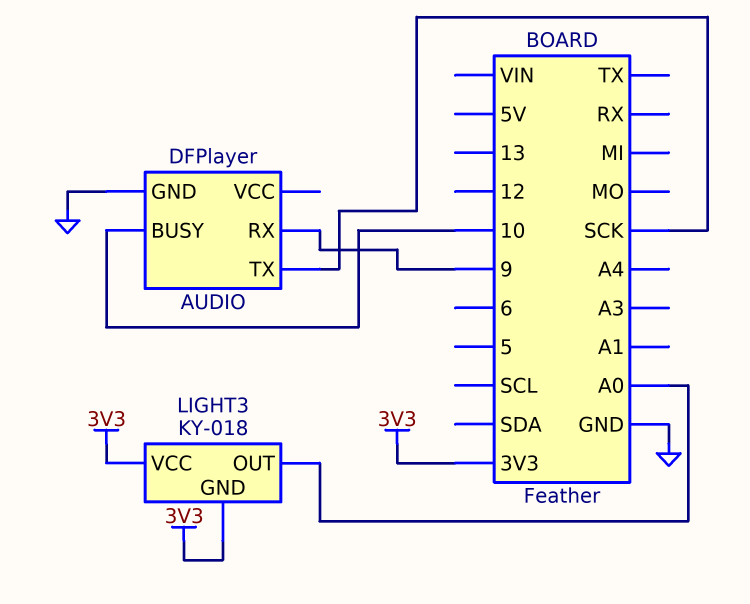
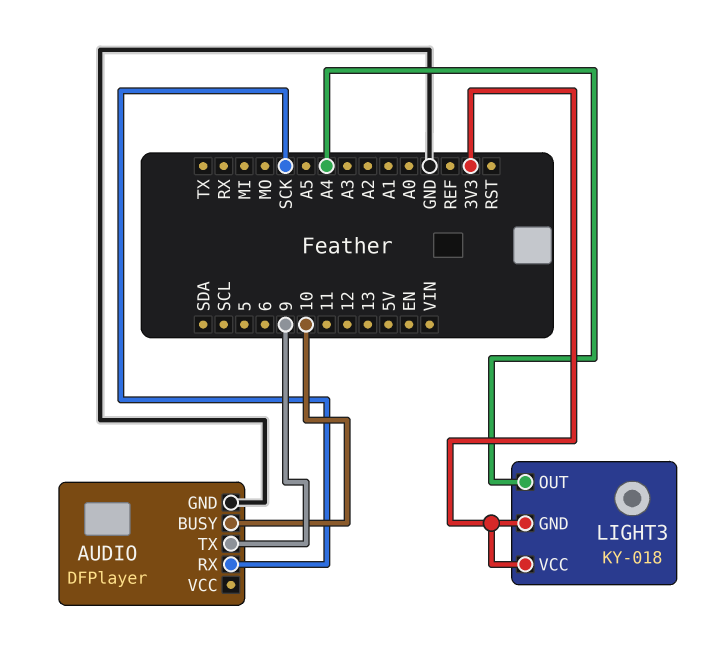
AUDIO pin RX: 9 -> SCK
AUDIO pin TX: SCK -> 9
LIGHT3 pin OUT: A0 -> A4

